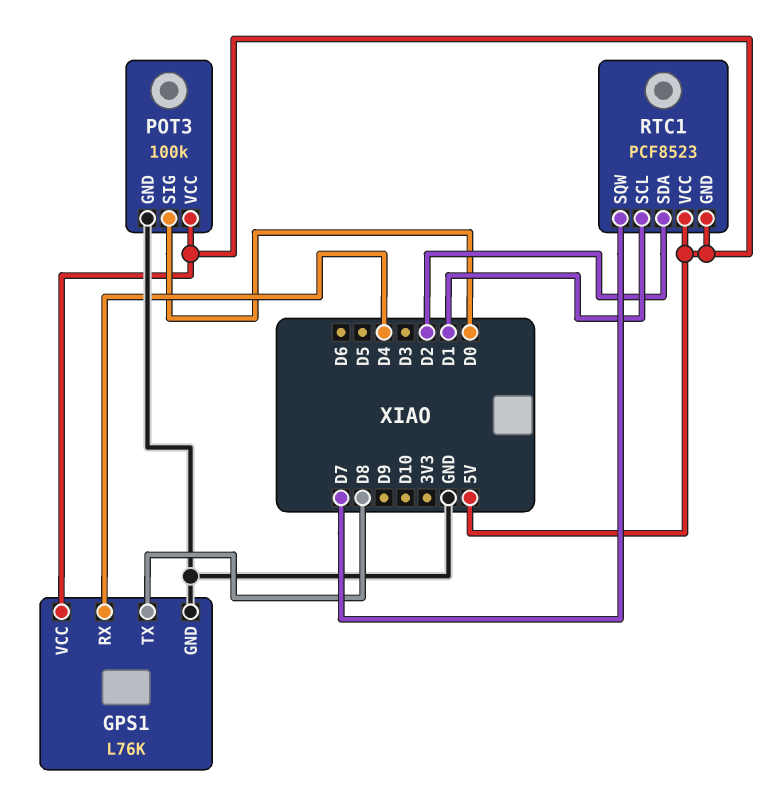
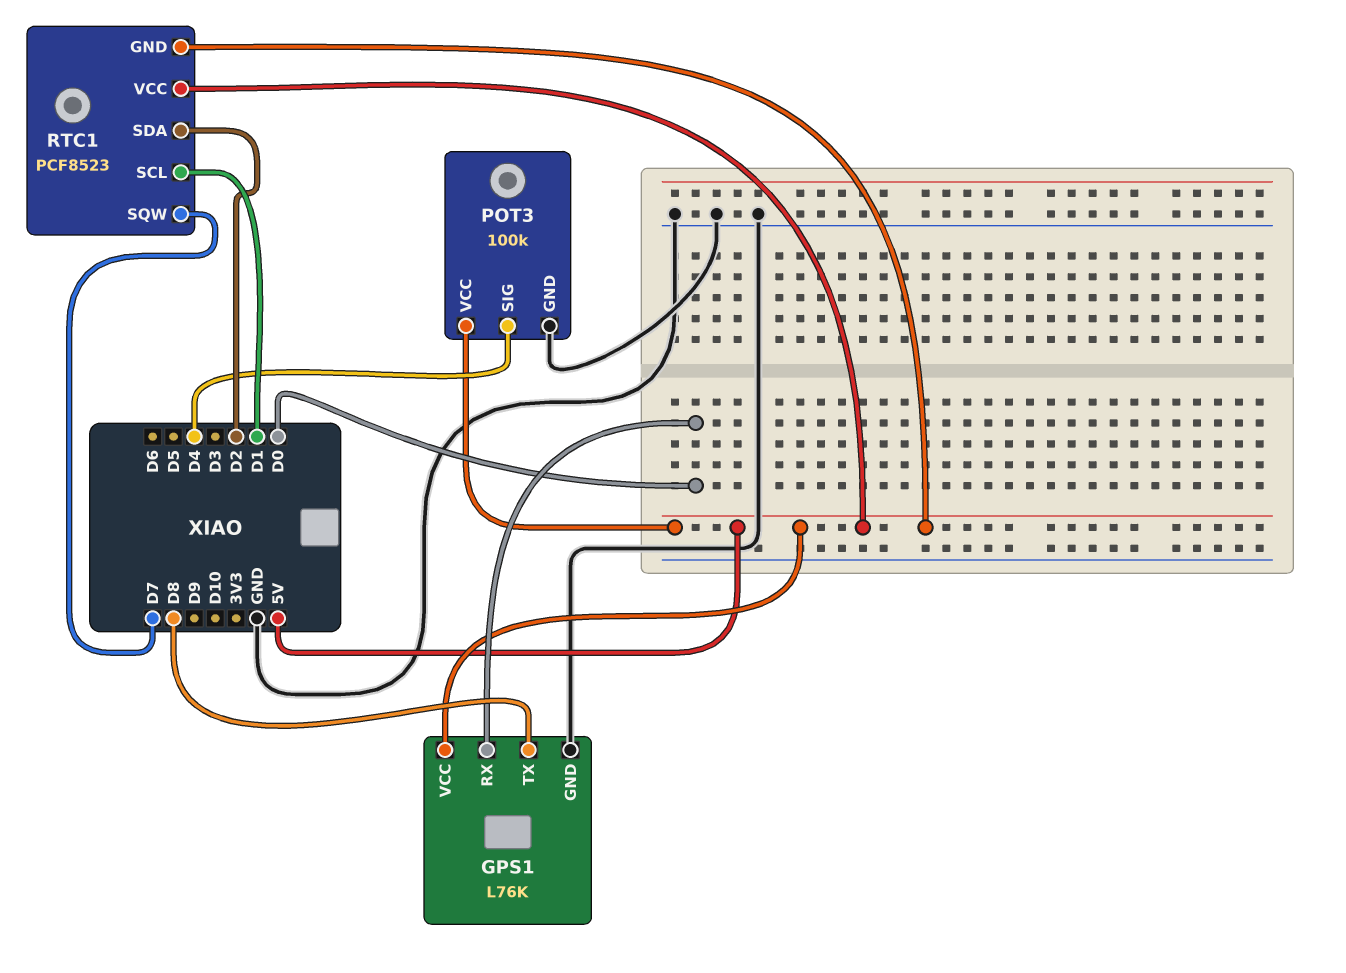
GPS1 pin RX: D4 -> D0
POT3 pin SIG: D0 -> D4

